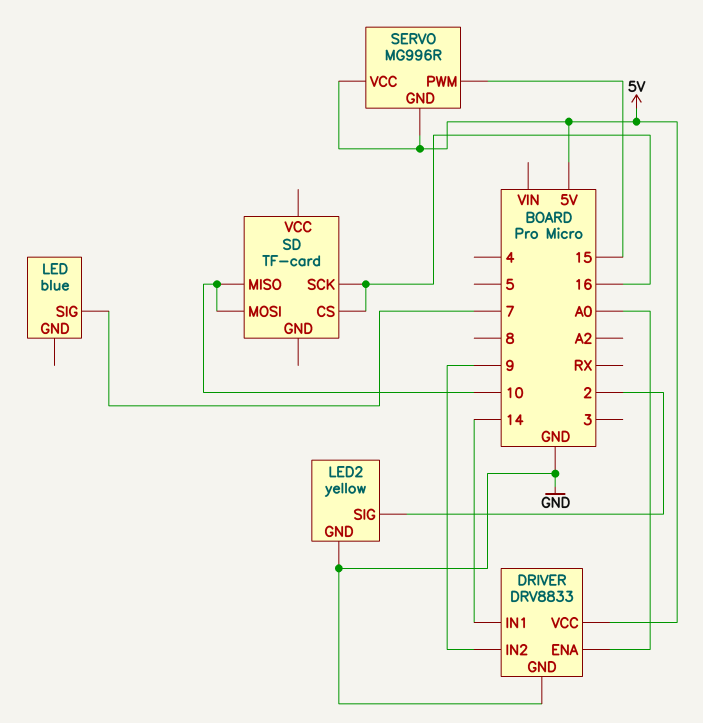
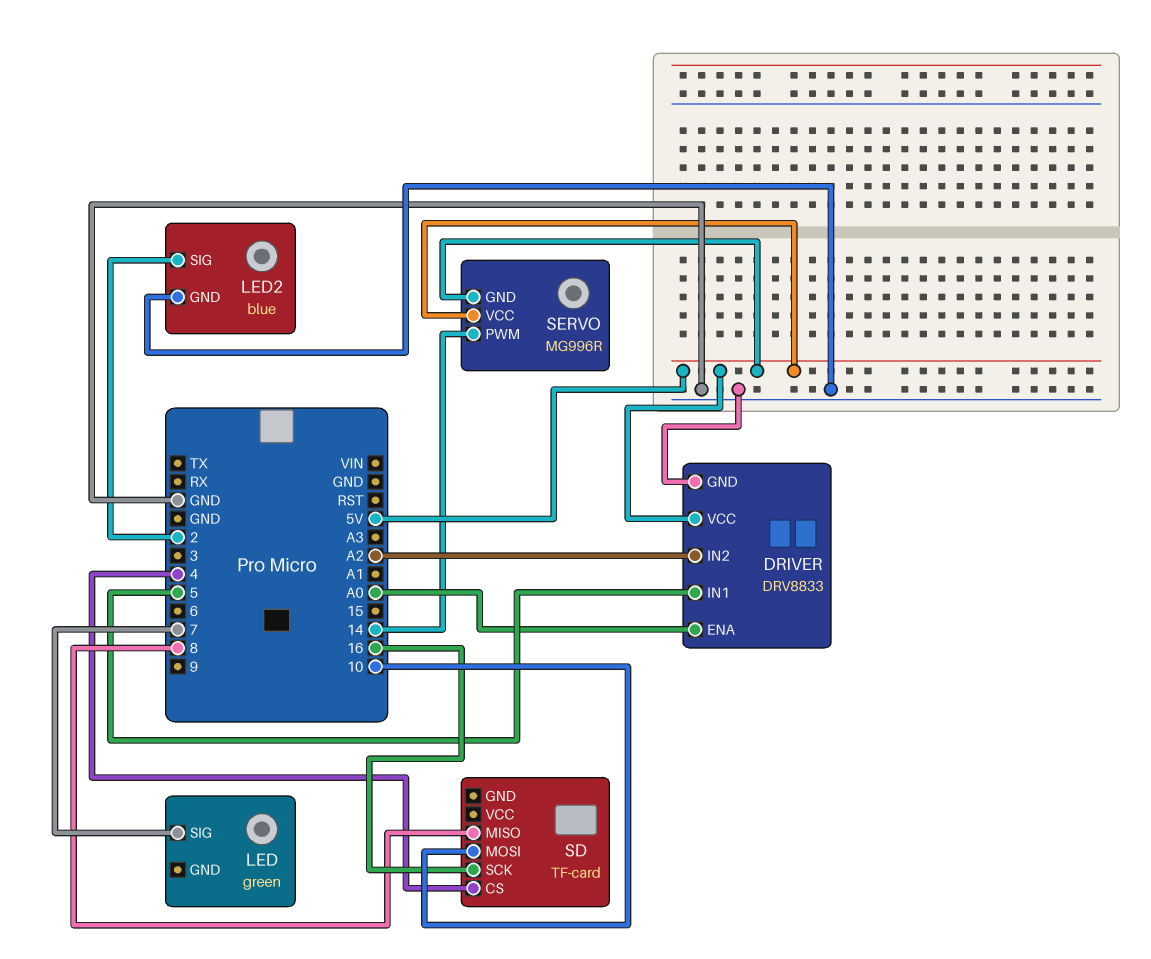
DRIVER pin IN1: 14 -> 5
DRIVER pin IN2: 9 -> A2
LED: blue -> green
LED2: yellow -> blue
SD pin CS: 16 -> 4
SD pin MISO: 10 -> 8
SERVO pin PWM: 15 -> 14

